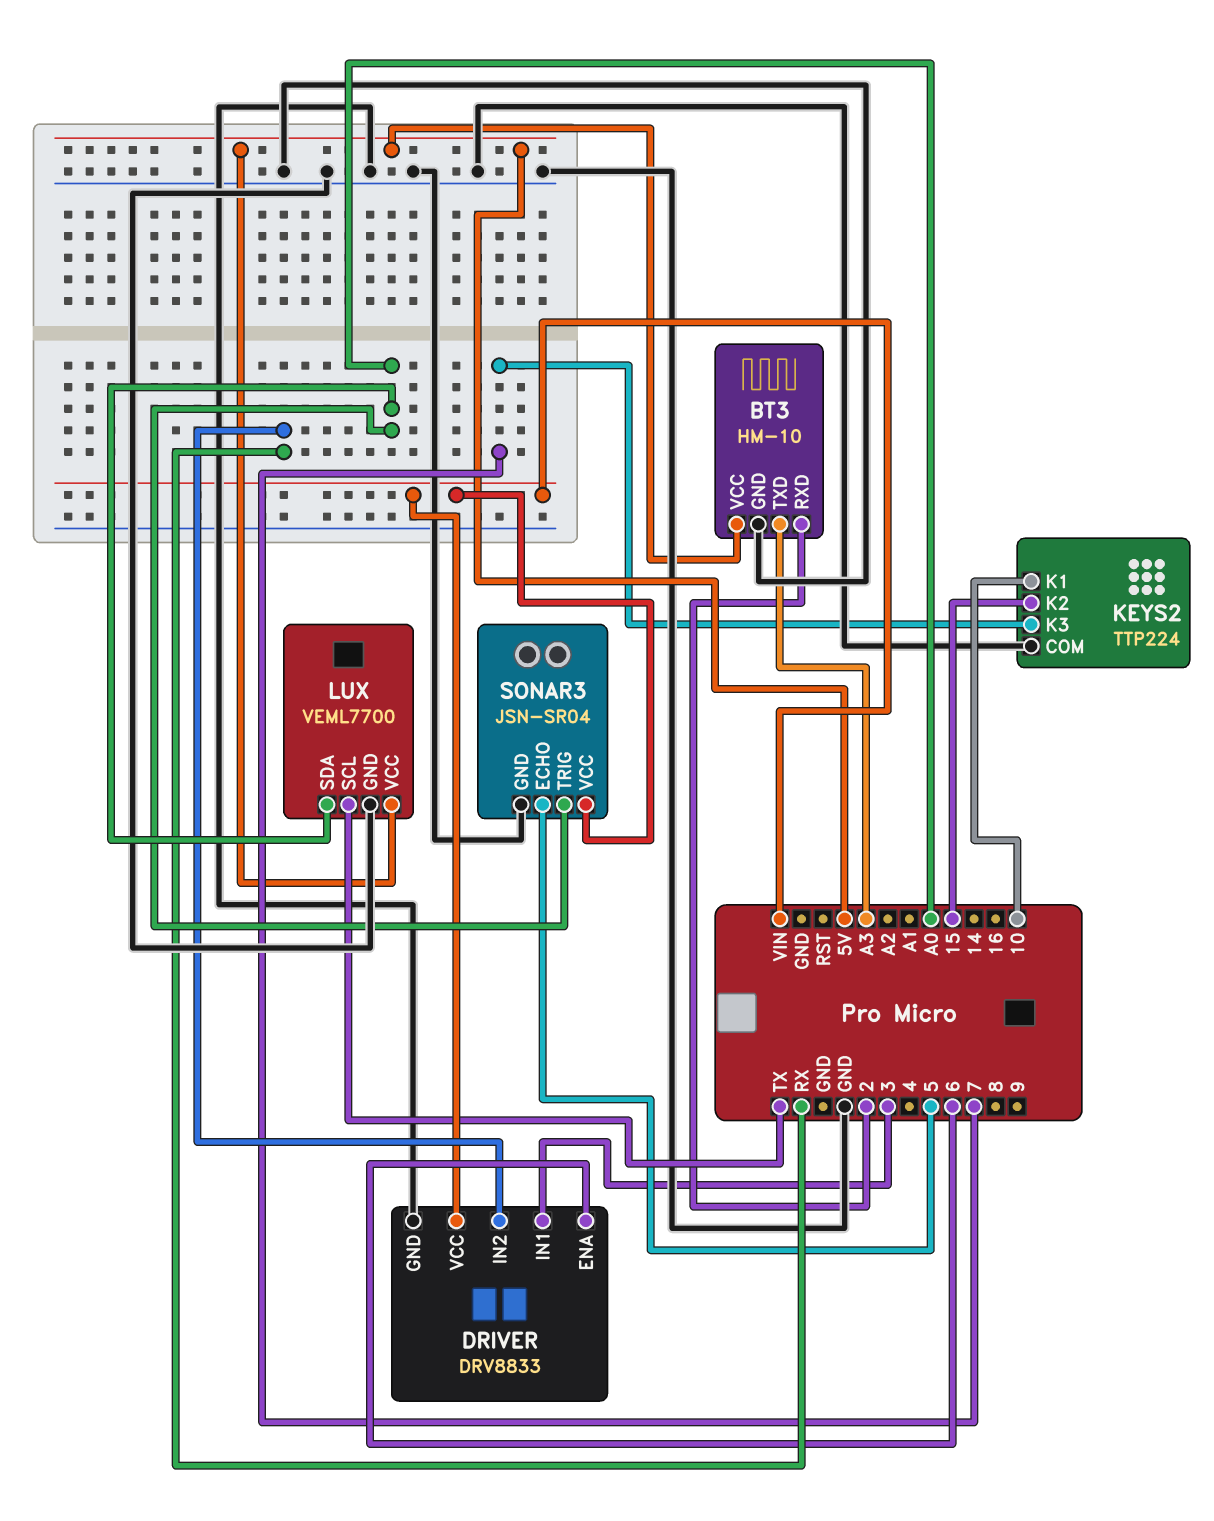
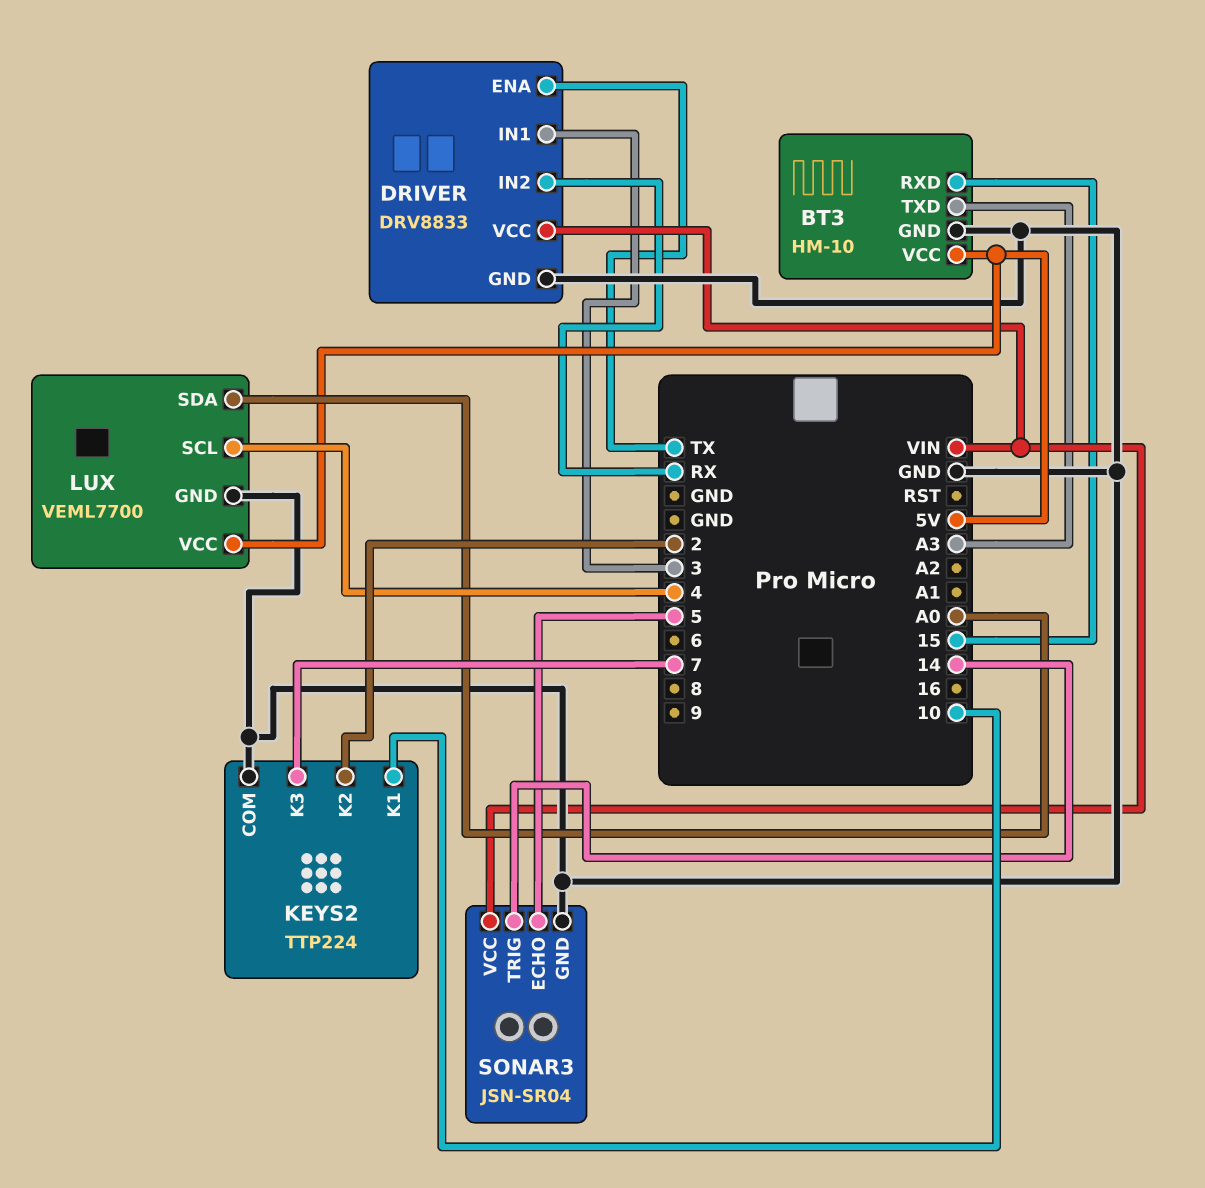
BT3 pin RXD: 2 -> 15
DRIVER pin ENA: 6 -> TX
KEYS2 pin K2: 15 -> 2
LUX pin SCL: TX -> 4
SONAR3 pin TRIG: A0 -> 14

